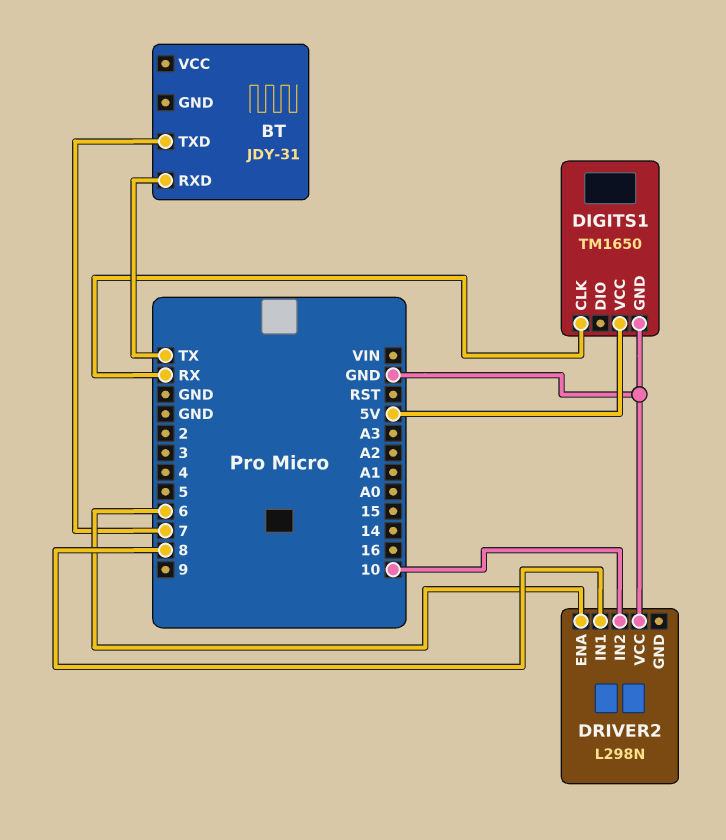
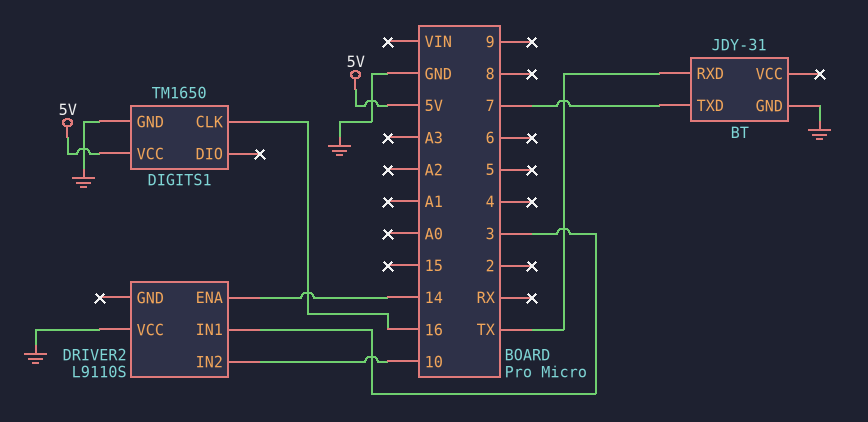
BT pin GND: none -> GND
DIGITS1 pin CLK: RX -> 16
DRIVER2: L298N -> L9110S
DRIVER2 pin ENA: 6 -> 14
DRIVER2 pin IN1: 8 -> 3

